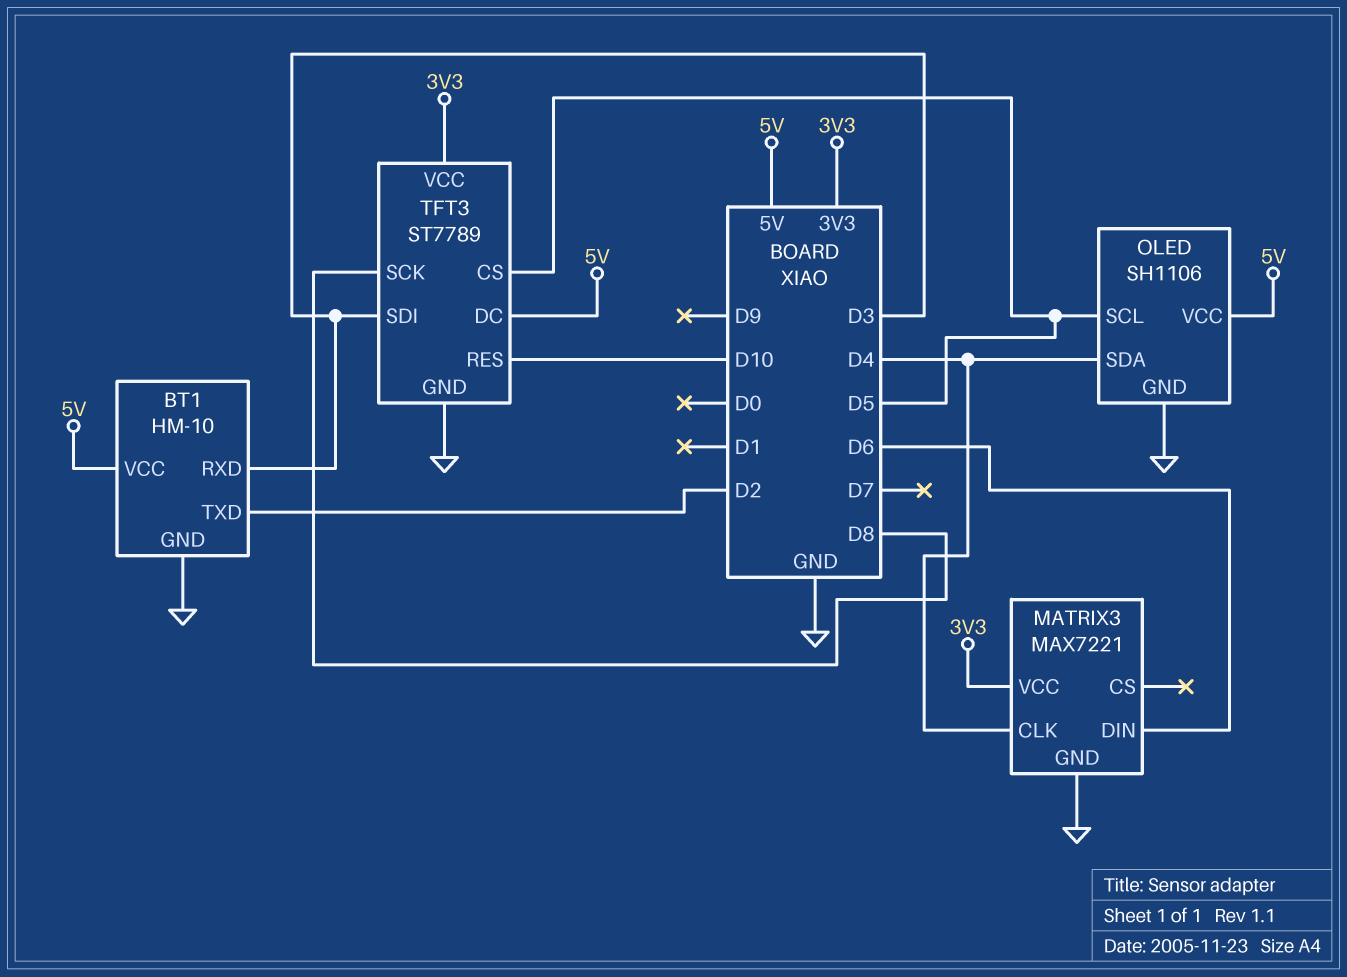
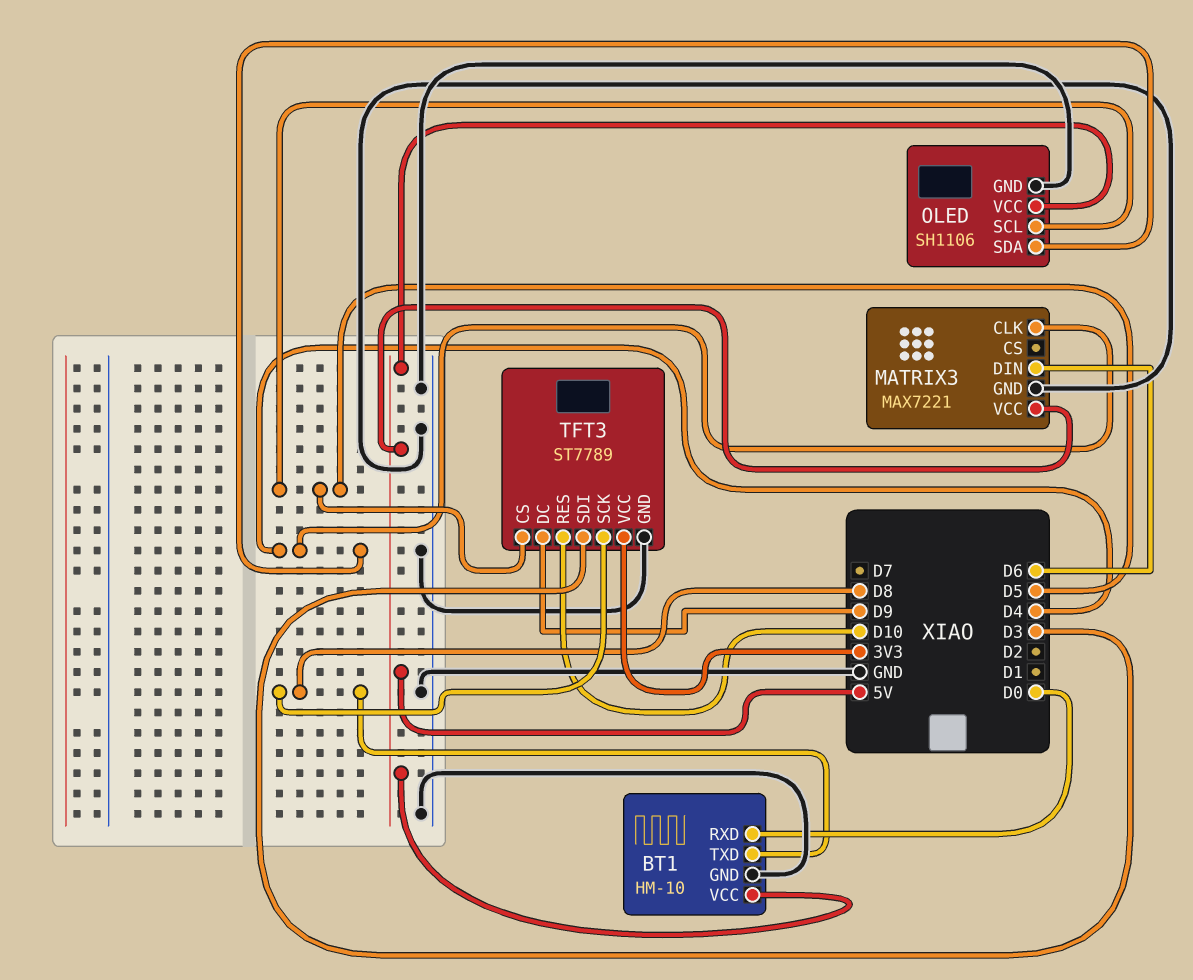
BT1 pin RXD: D3 -> D0
BT1 pin TXD: D2 -> D8
MATRIX3 pin VCC: 3V3 -> 5V
TFT3 pin DC: 5V -> D9

